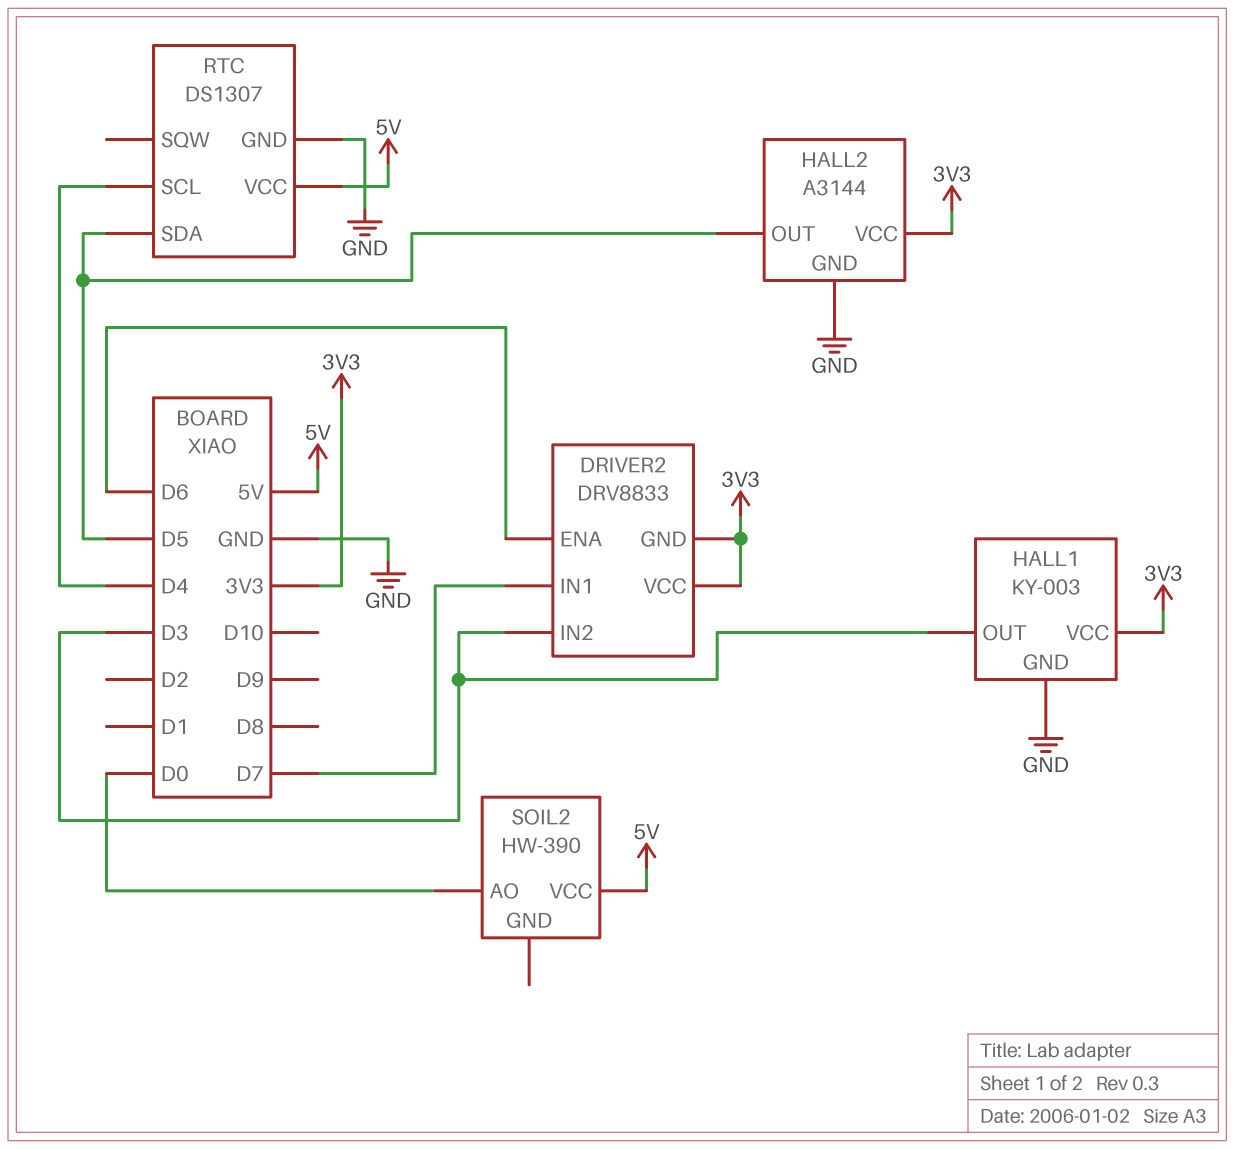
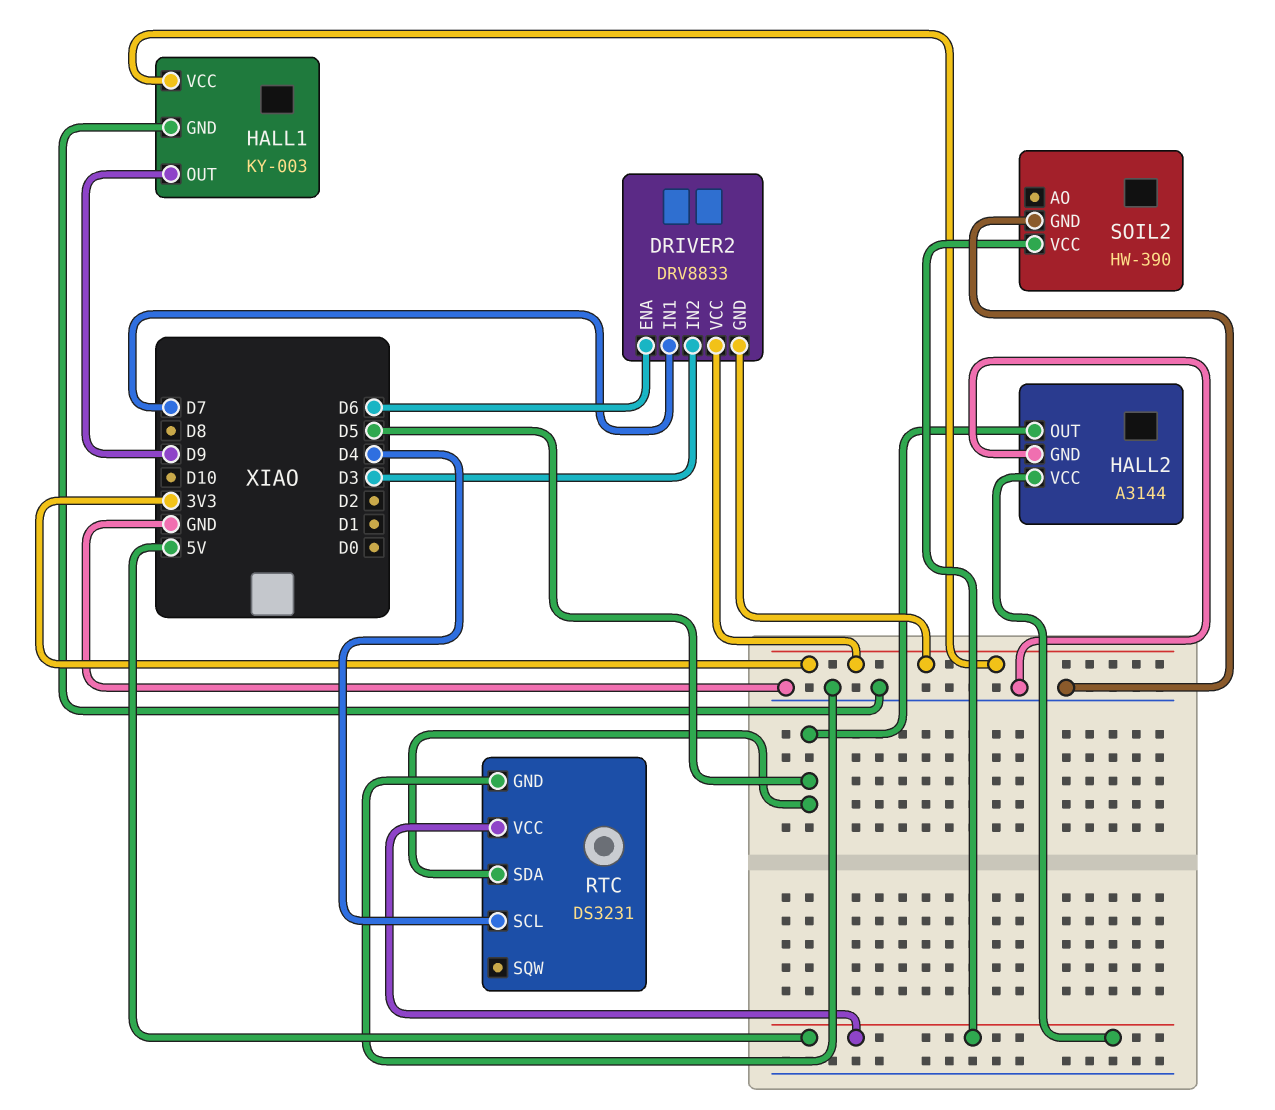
HALL1 pin OUT: D3 -> D9
HALL2 pin VCC: 3V3 -> 5V
RTC: DS1307 -> DS3231
SOIL2 pin AO: D0 -> none
SOIL2 pin GND: none -> GND

